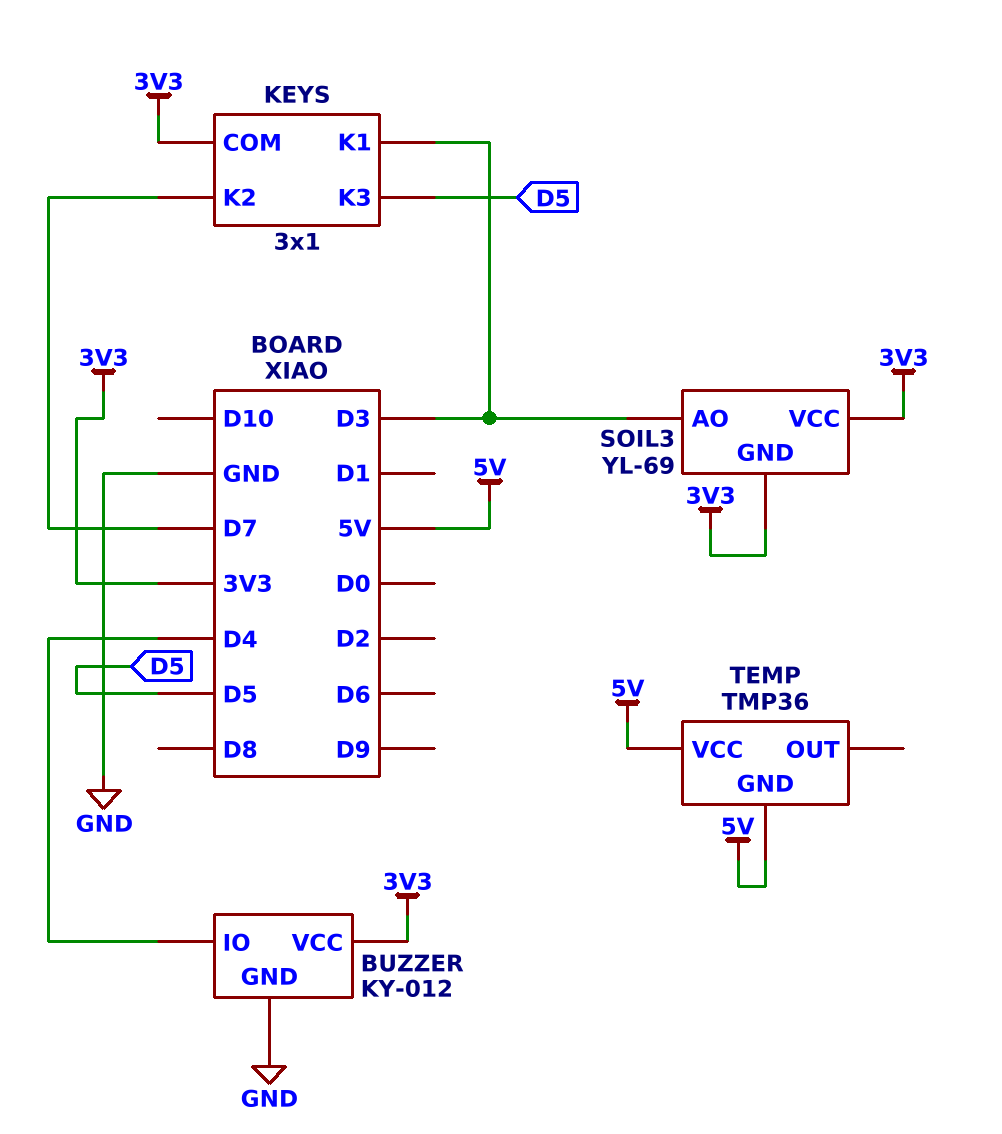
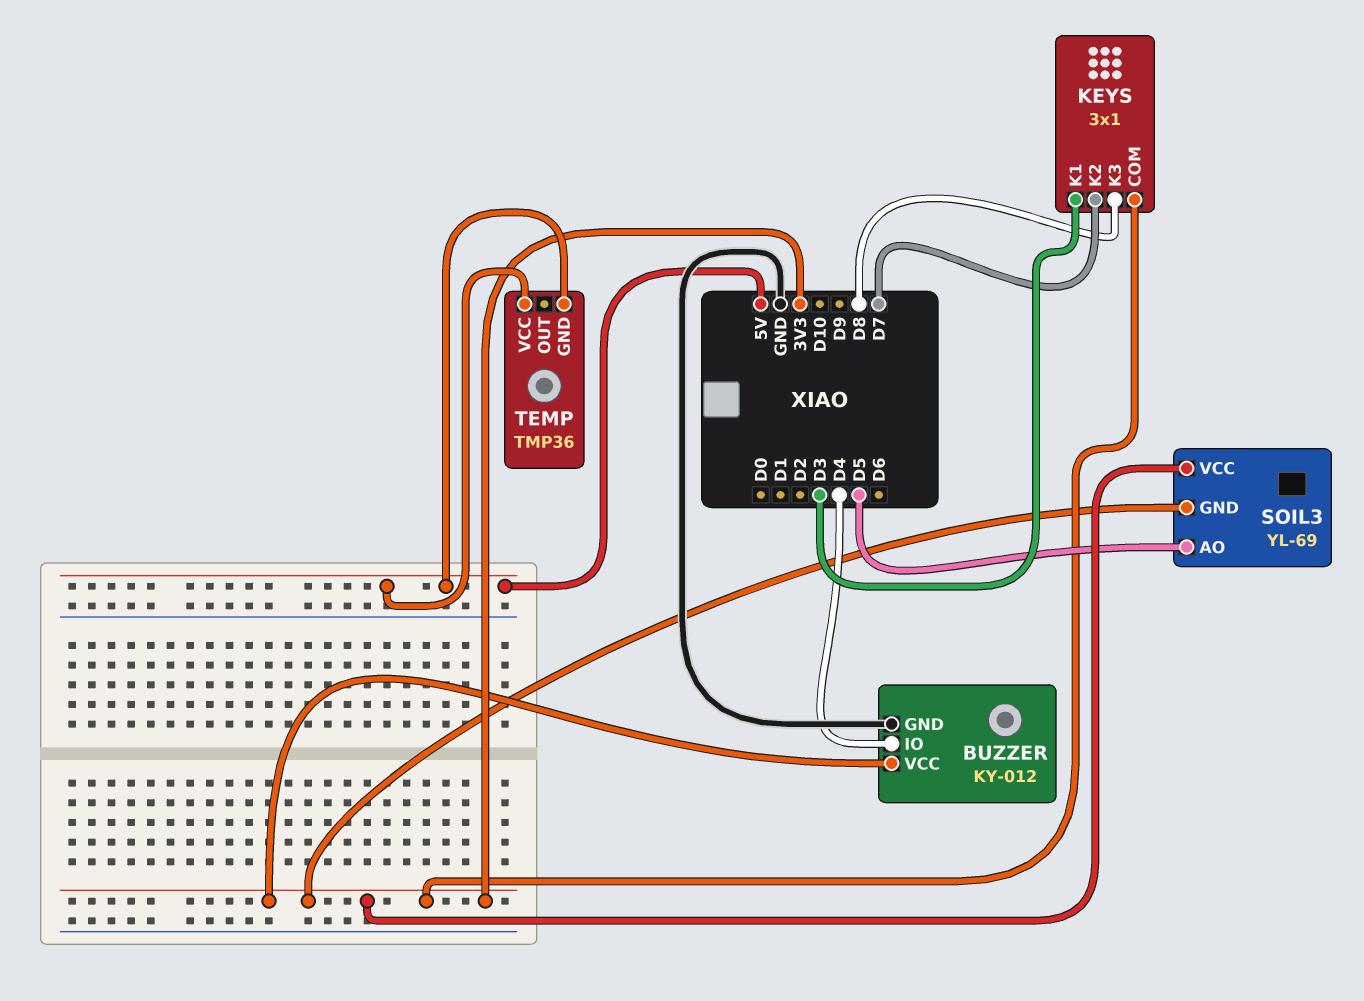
KEYS pin K3: D5 -> D8
SOIL3 pin AO: D3 -> D5

